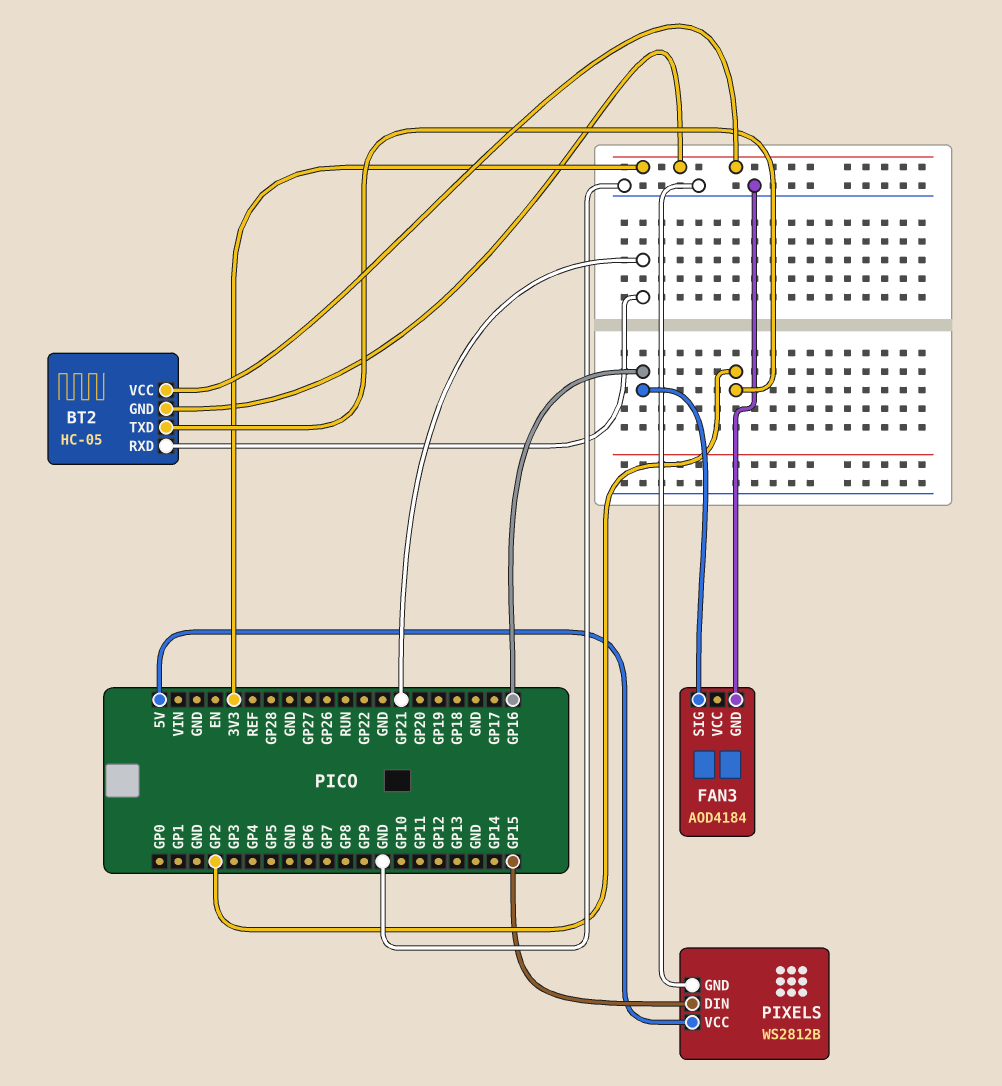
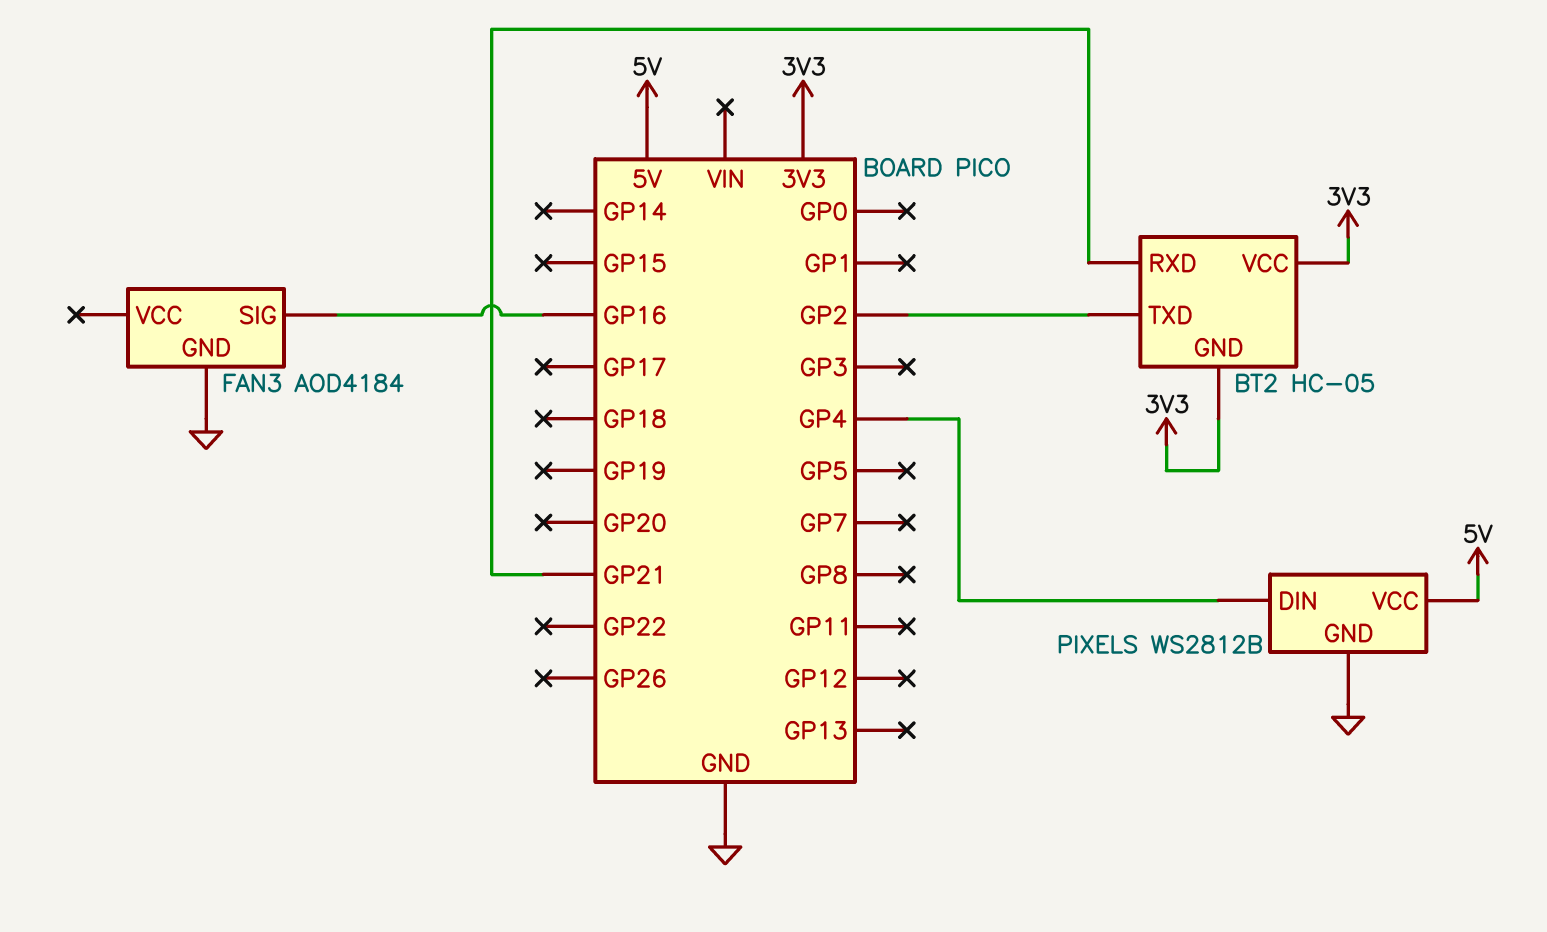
PIXELS pin DIN: GP15 -> GP4

